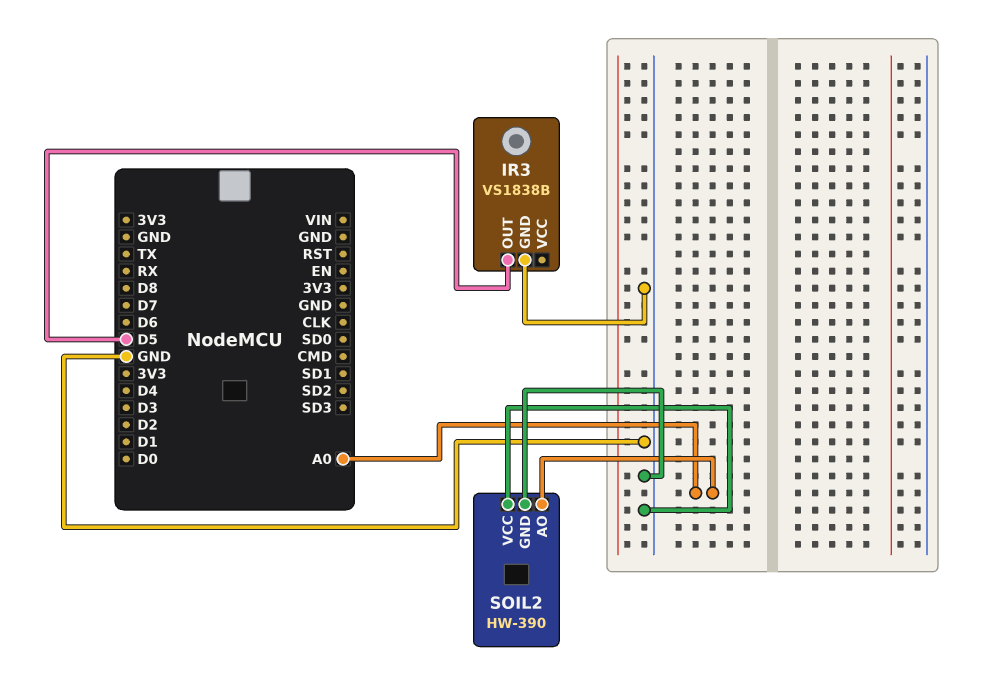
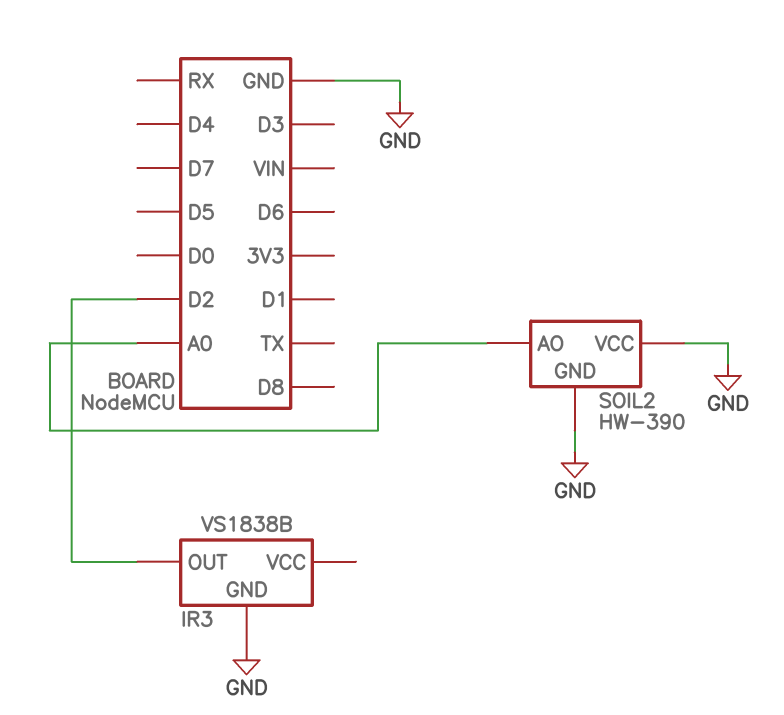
IR3 pin OUT: D5 -> D2

